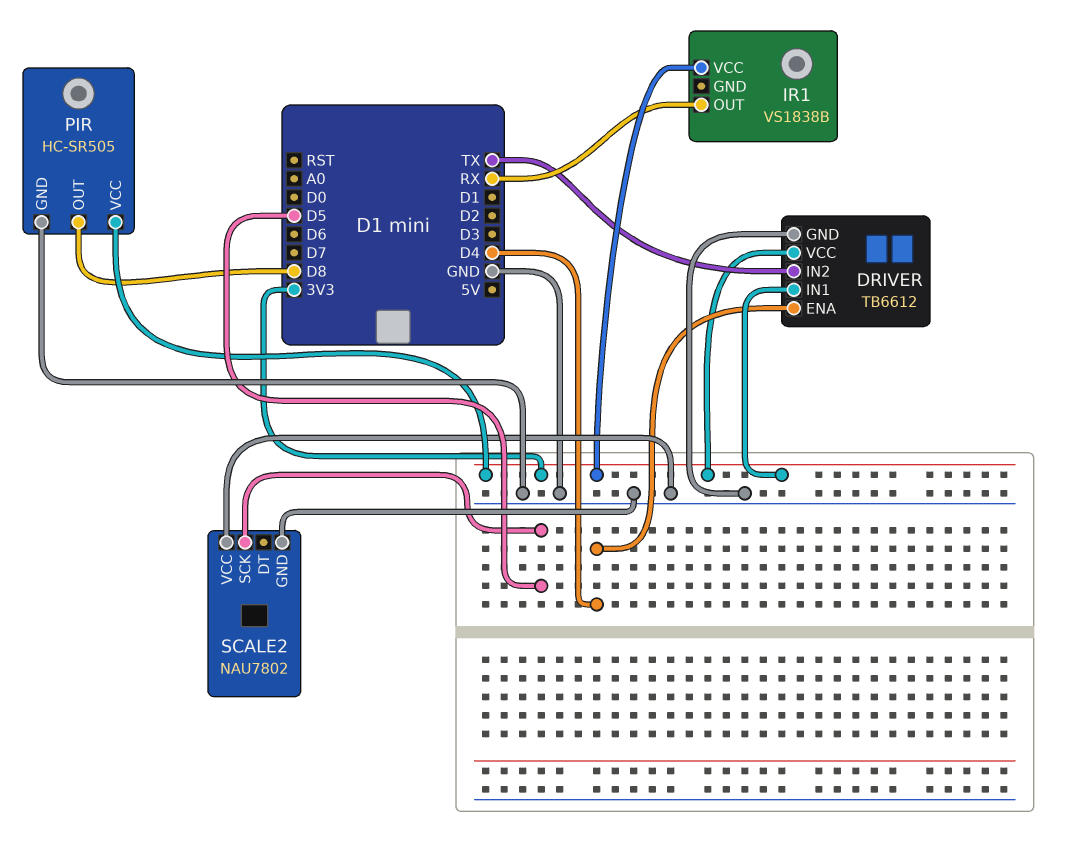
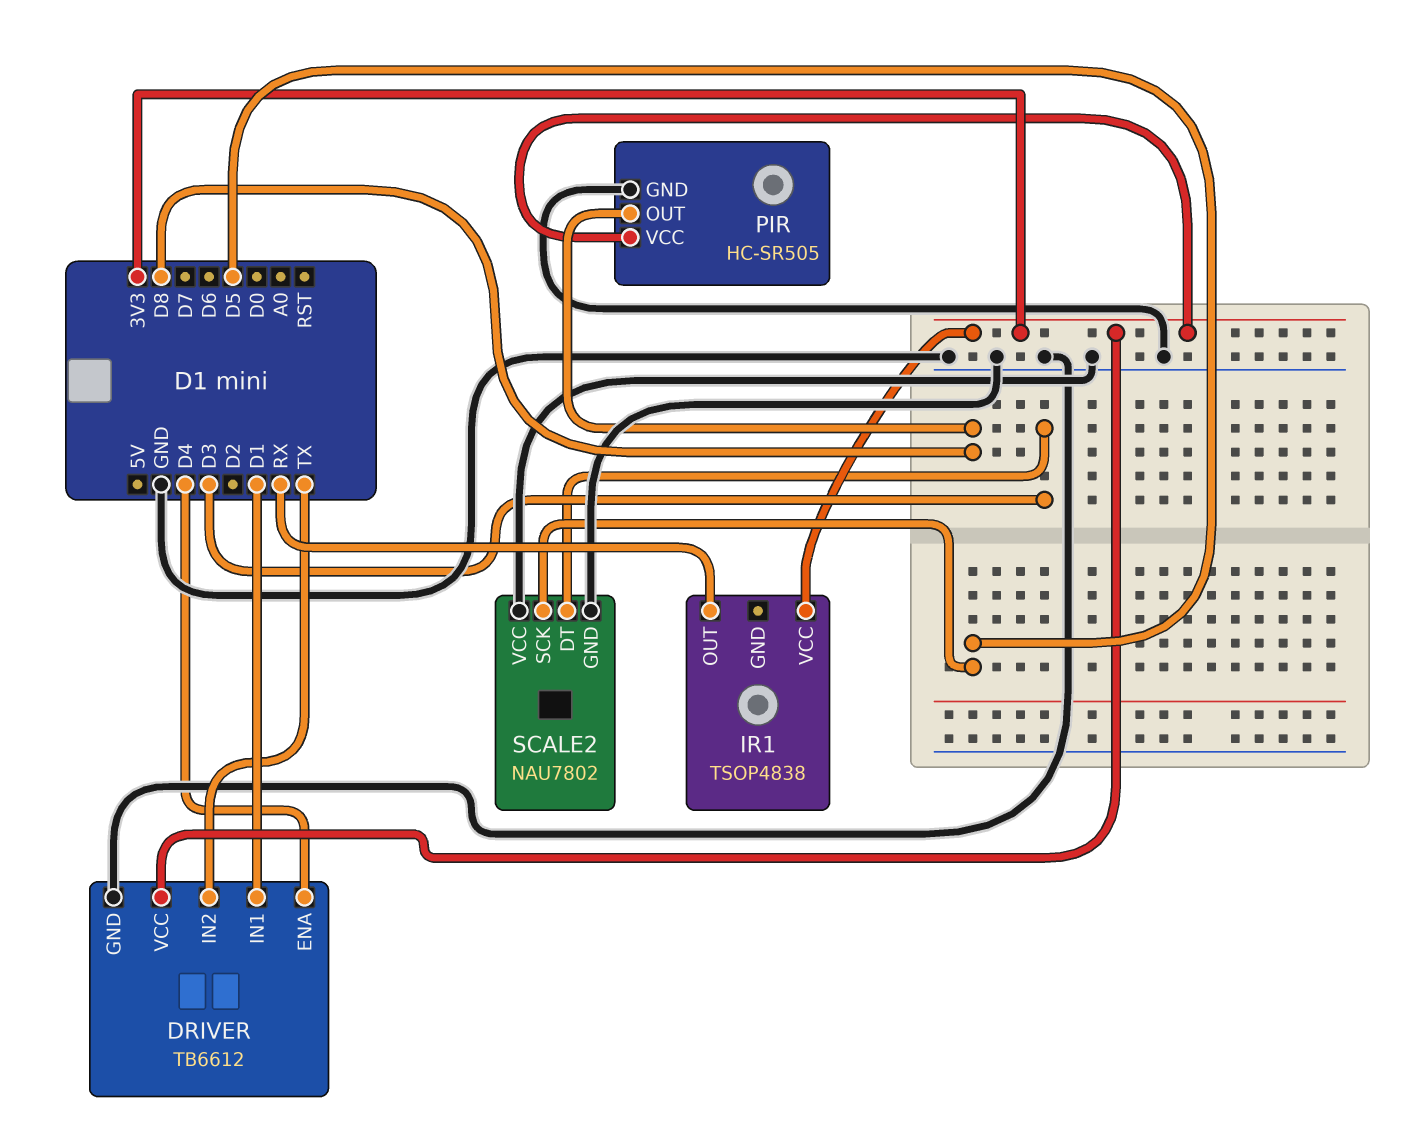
DRIVER pin IN1: 3V3 -> D1
IR1: VS1838B -> TSOP4838
SCALE2 pin DT: none -> D3

